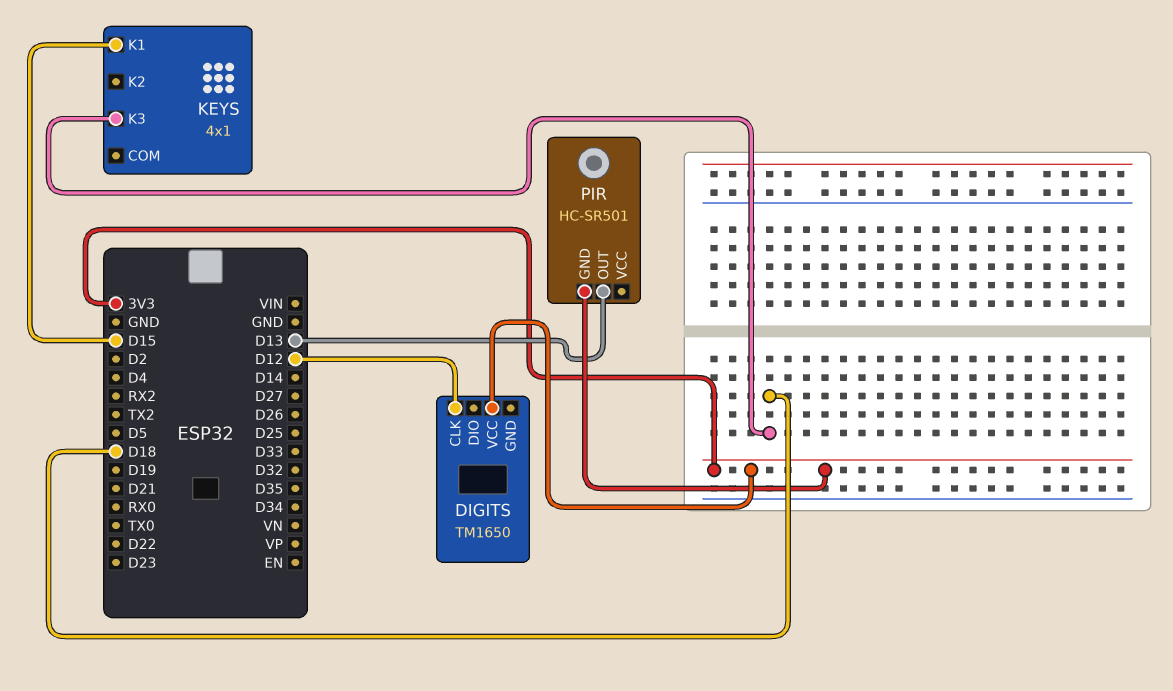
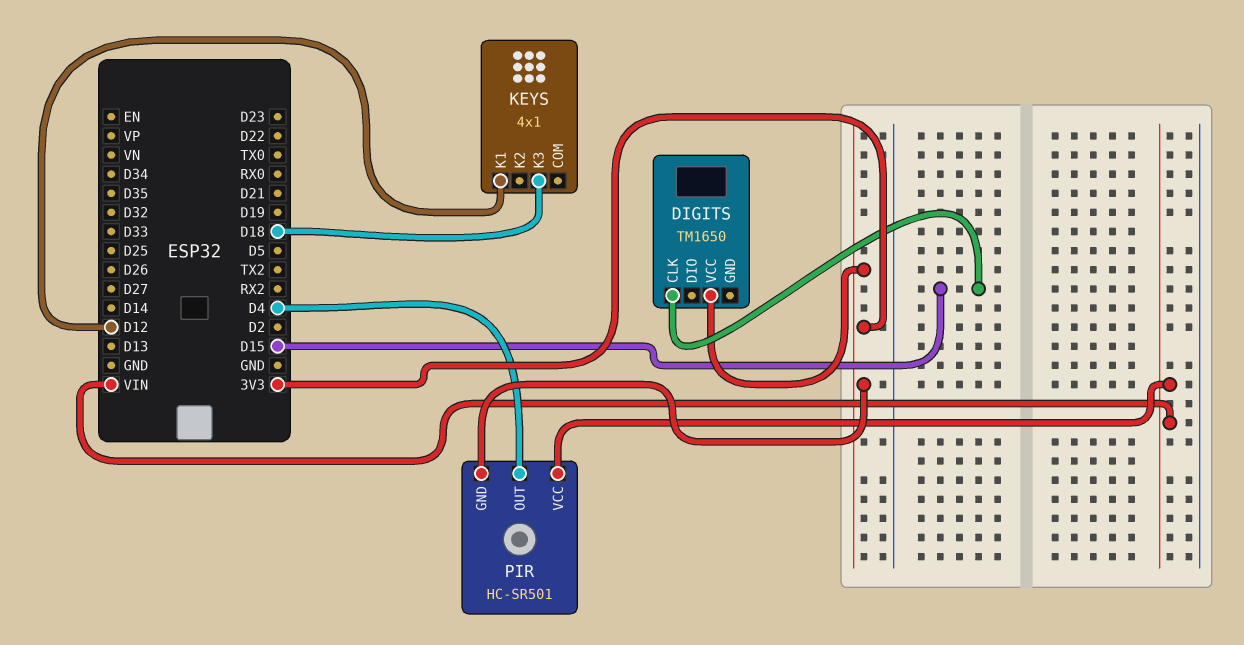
DIGITS pin CLK: D12 -> D15
KEYS pin K1: D15 -> D12
PIR pin OUT: D13 -> D4
PIR pin VCC: none -> VIN

